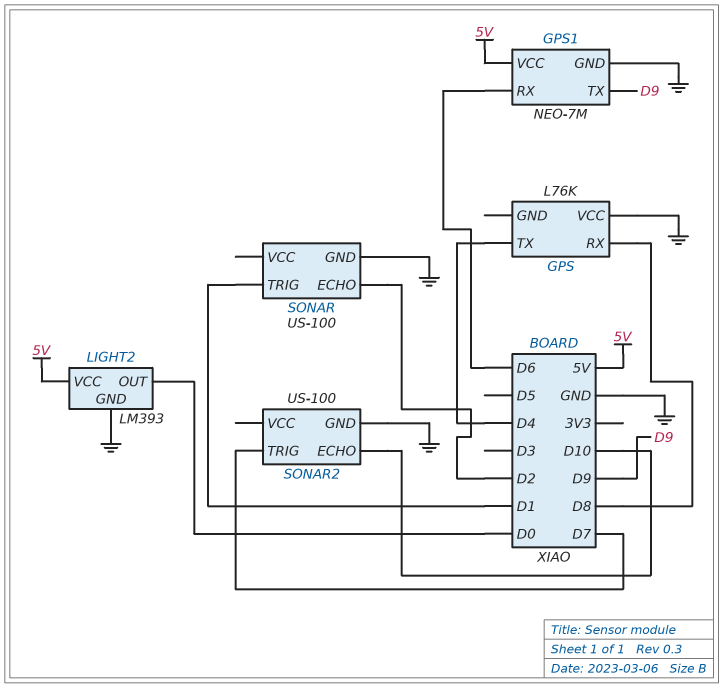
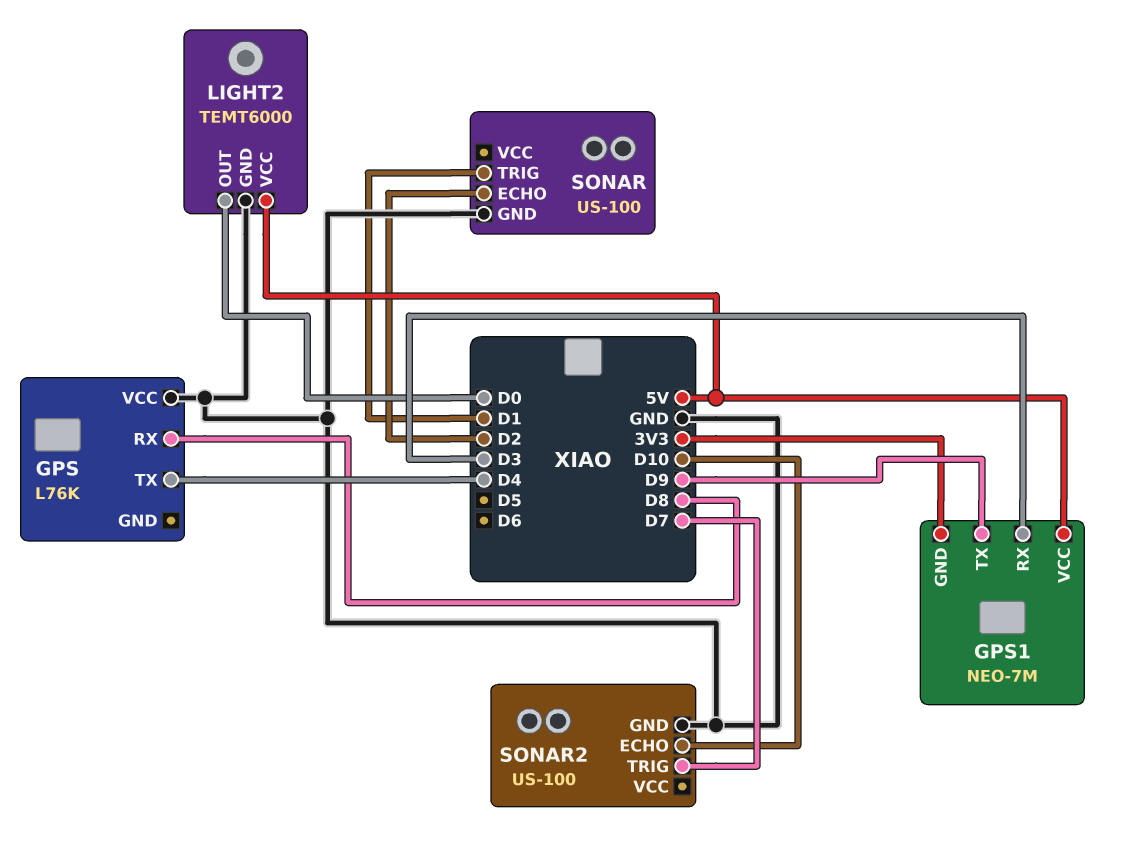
GPS1 pin GND: GND -> 3V3
GPS1 pin RX: D6 -> D3
LIGHT2: LM393 -> TEMT6000

